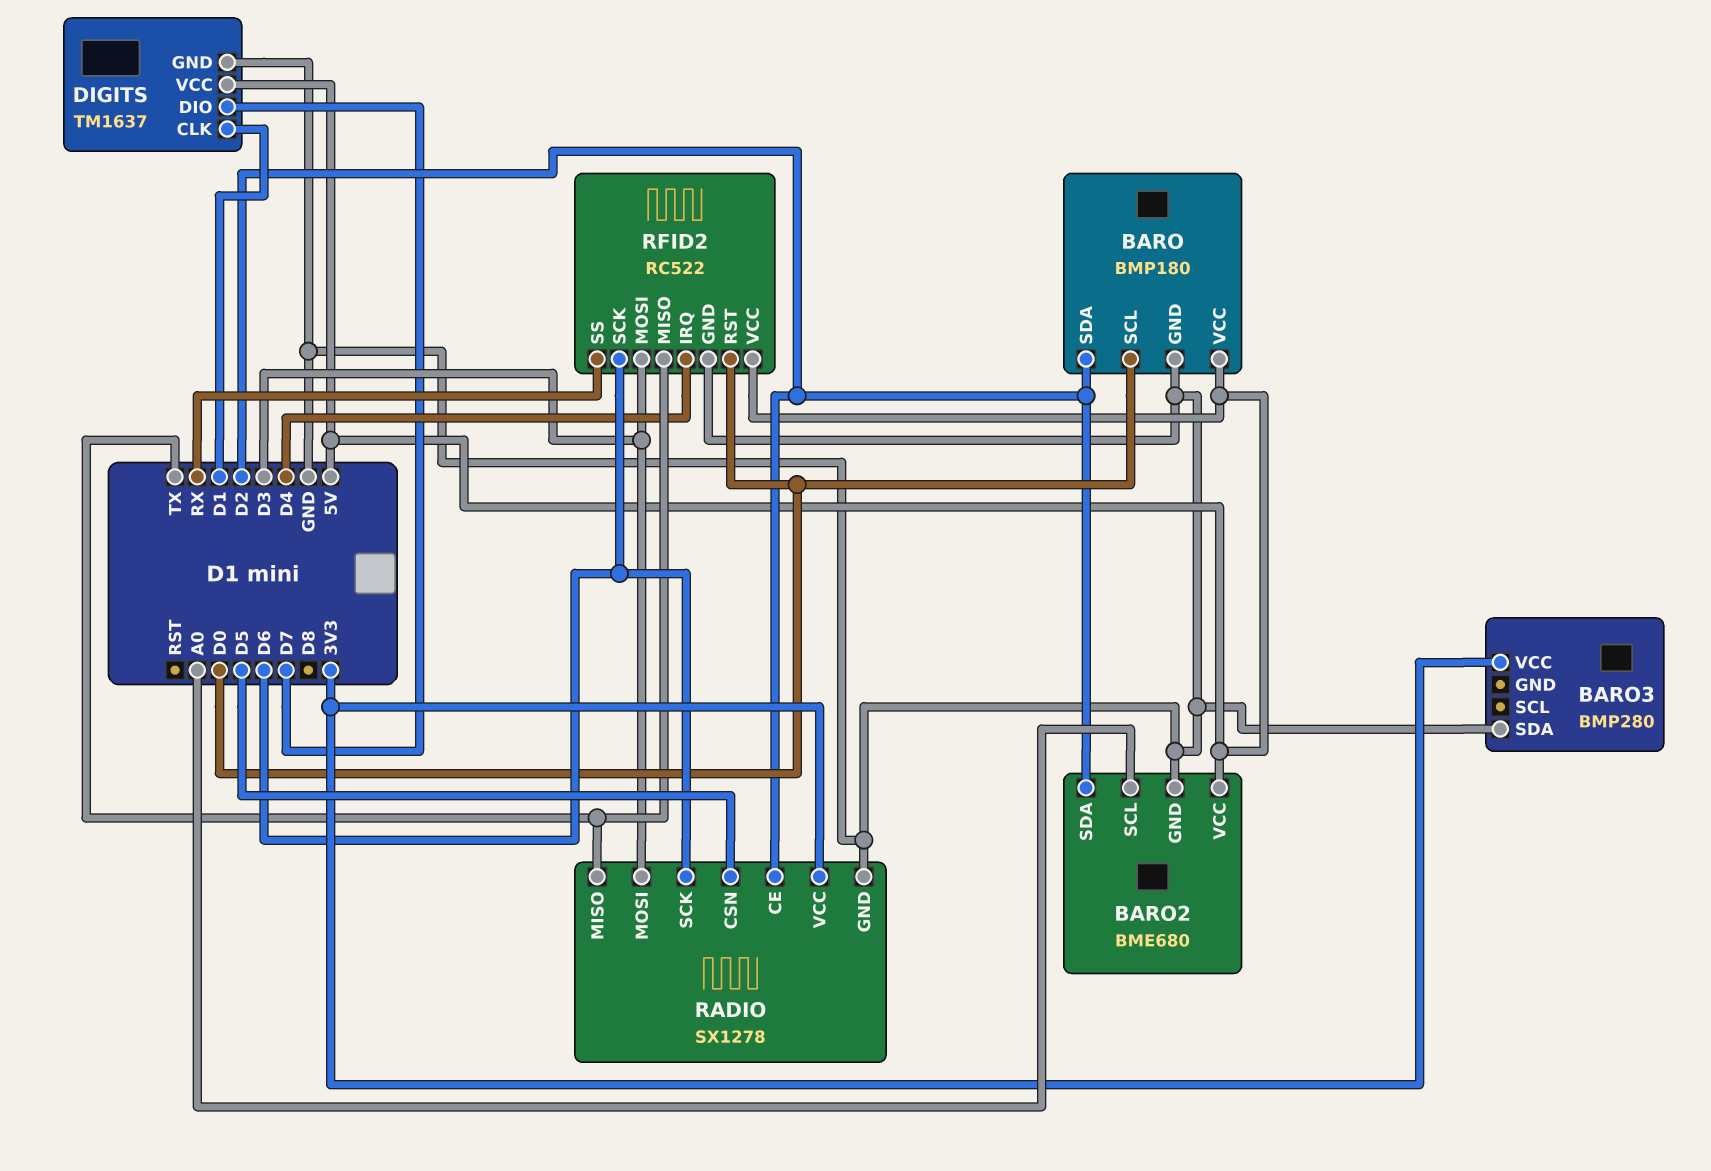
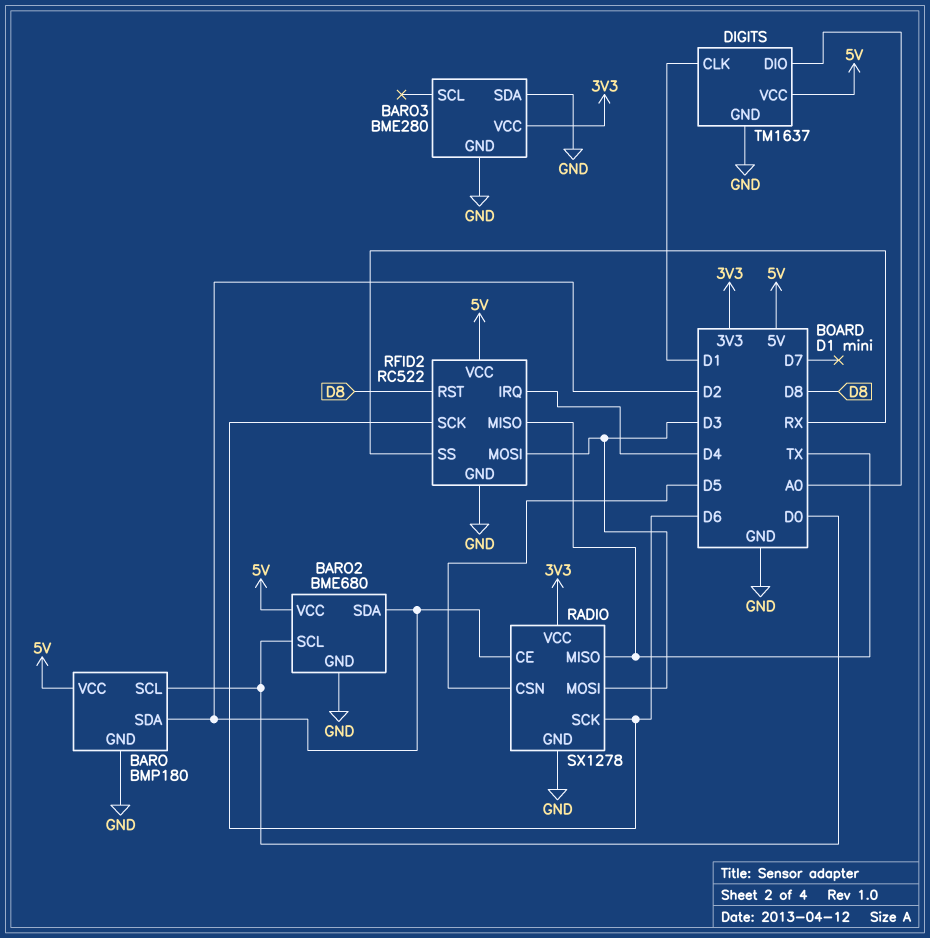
BARO2 pin SCL: A0 -> D0
BARO3: BMP280 -> BME280
BARO3 pin GND: none -> GND
DIGITS pin DIO: D7 -> A0
RFID2 pin RST: D0 -> D8

